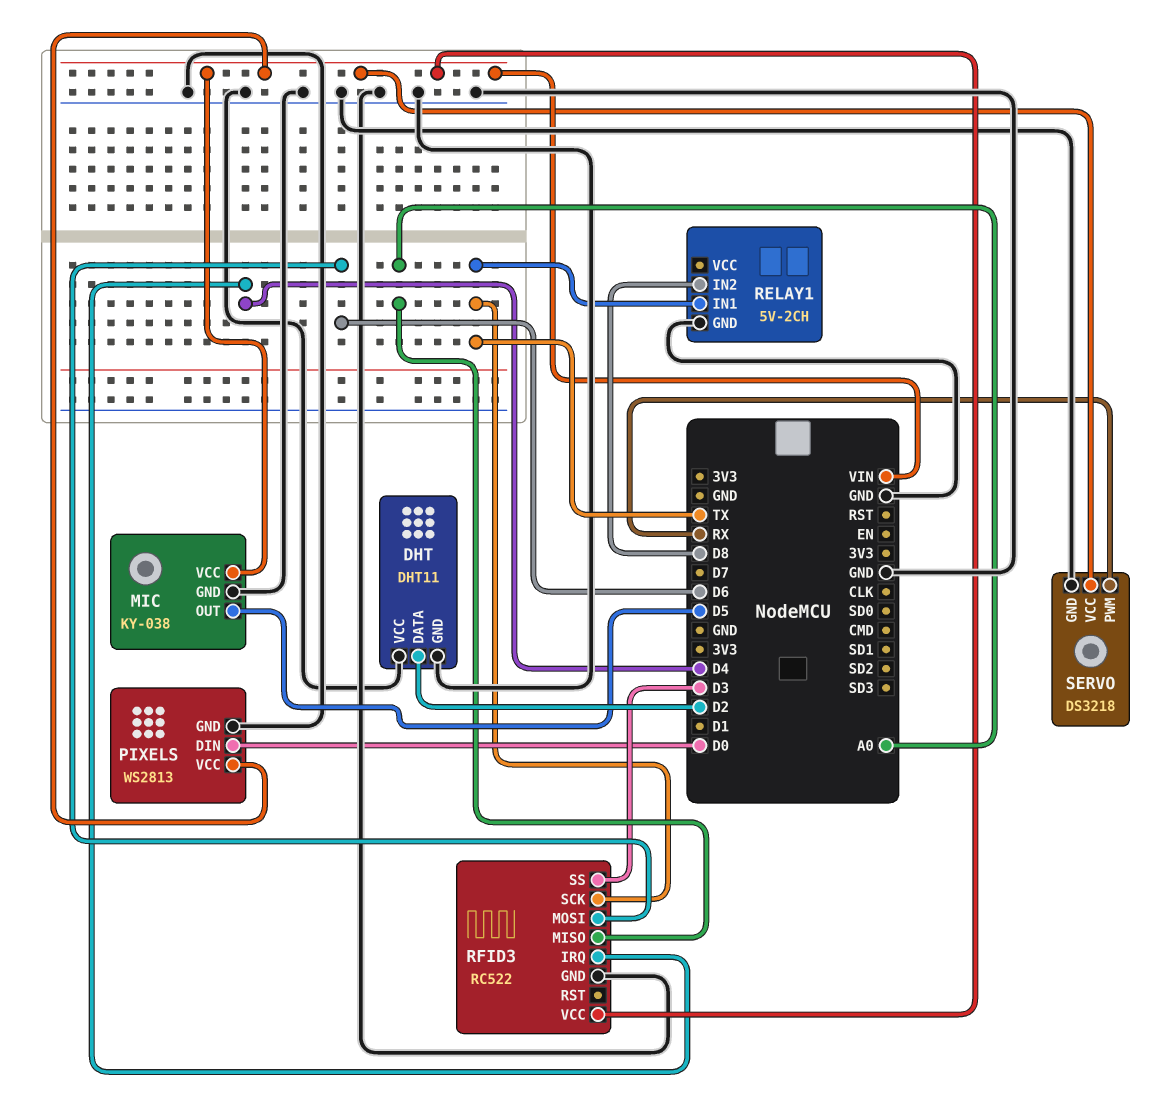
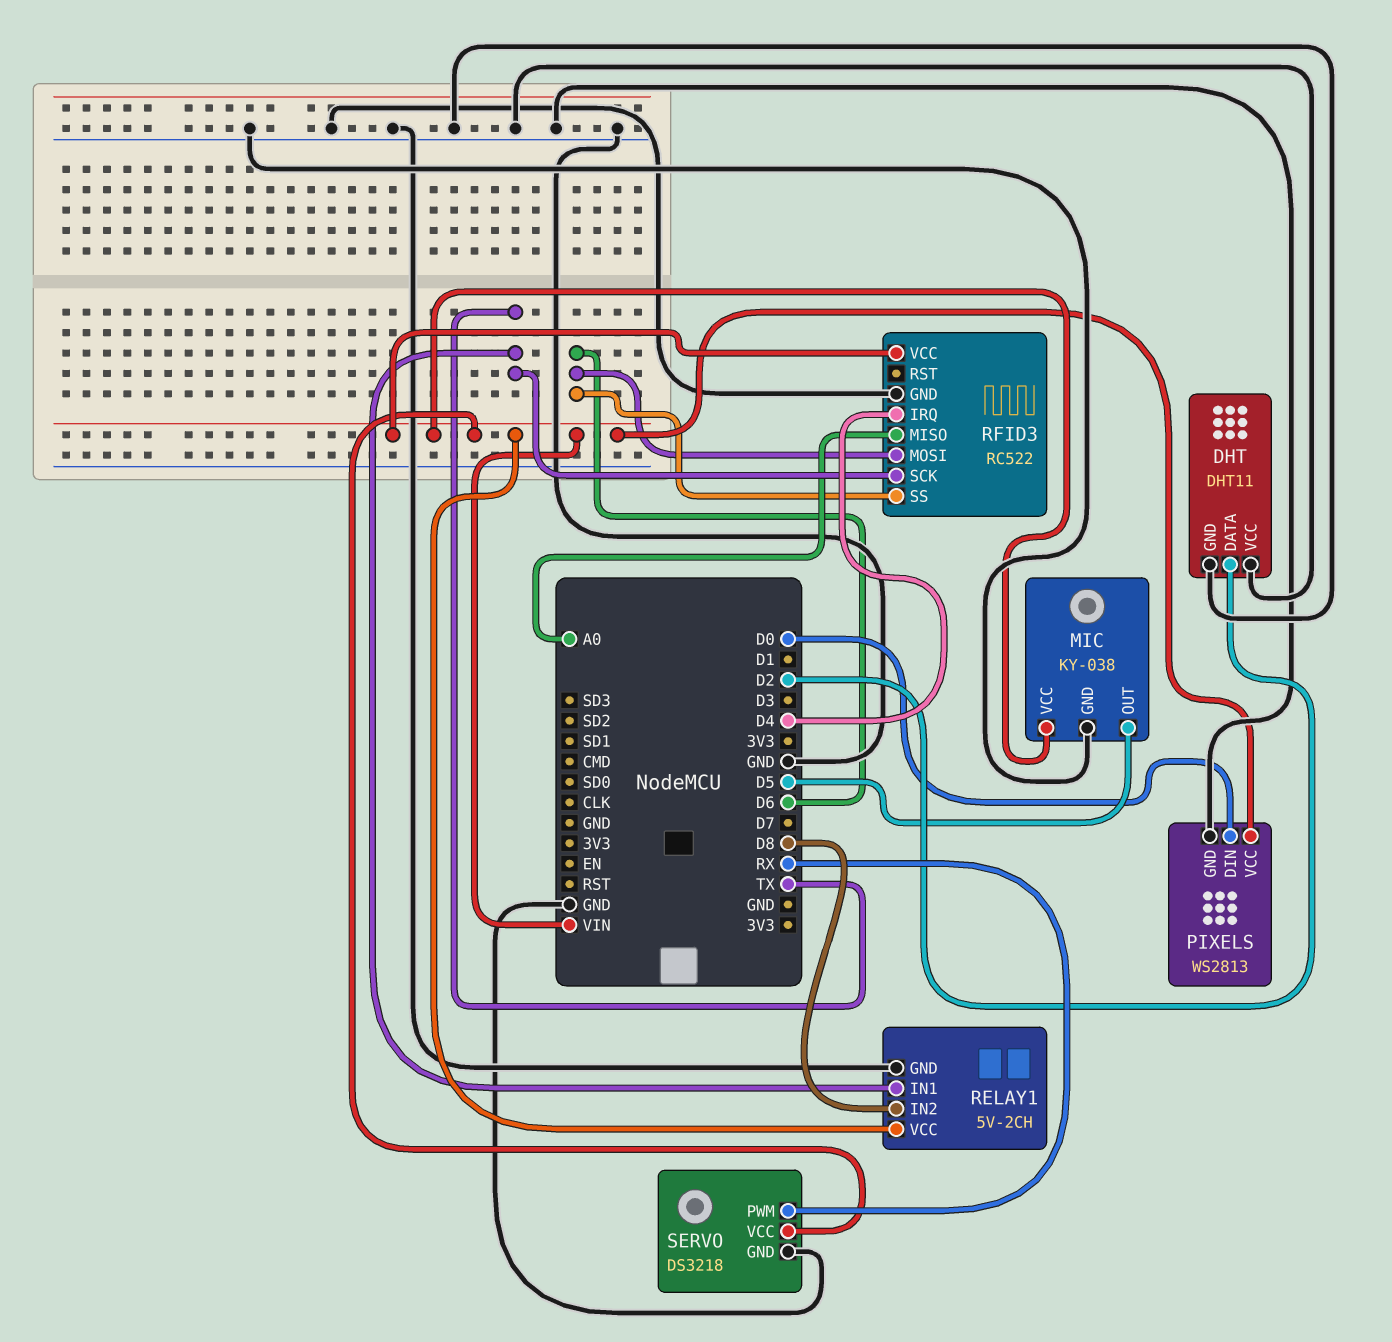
RELAY1 pin VCC: none -> VIN
RFID3 pin SS: D3 -> D6

